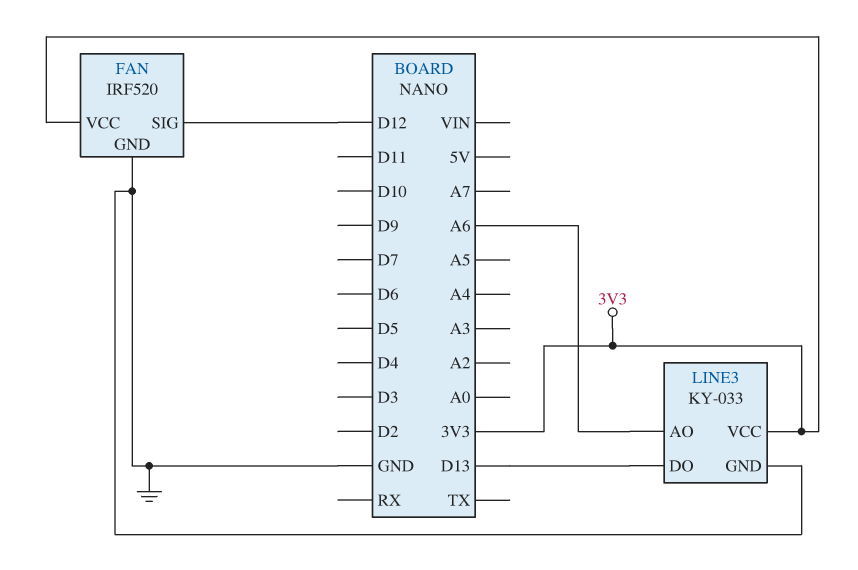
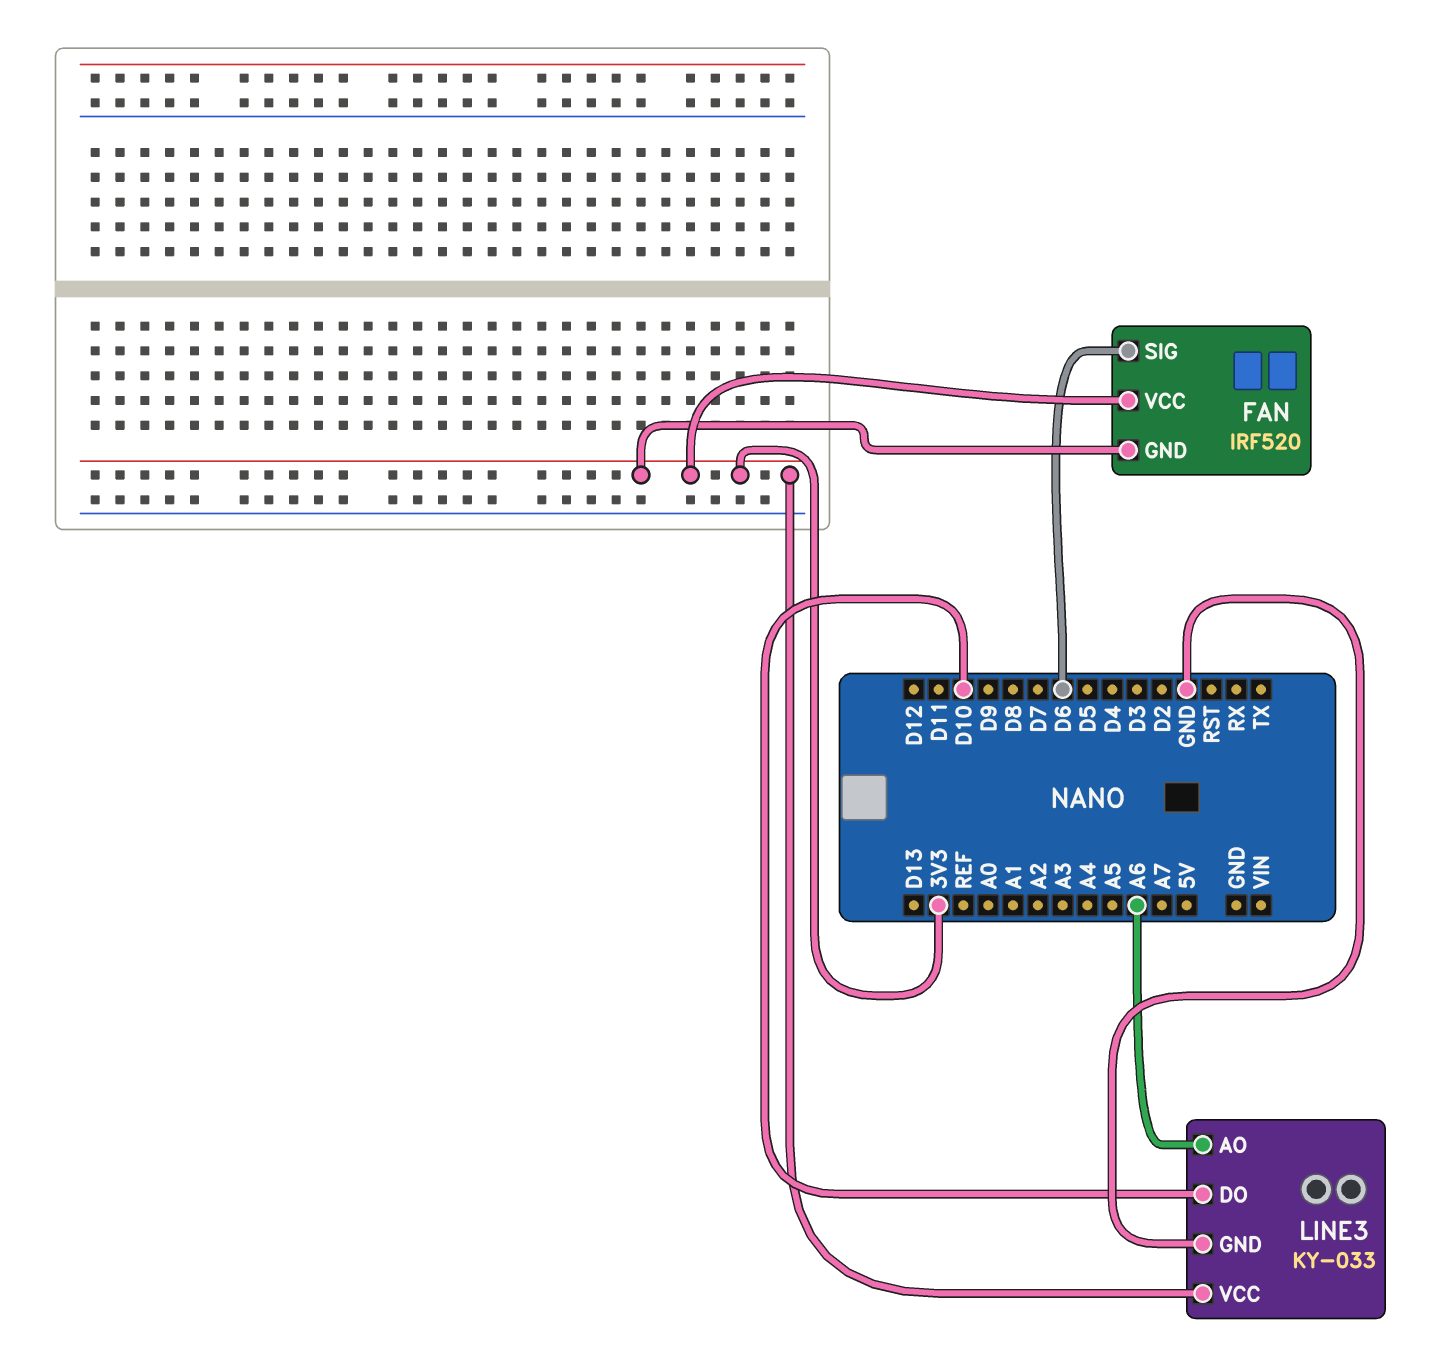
FAN pin GND: GND -> 3V3
FAN pin SIG: D12 -> D6
LINE3 pin DO: D13 -> D10

